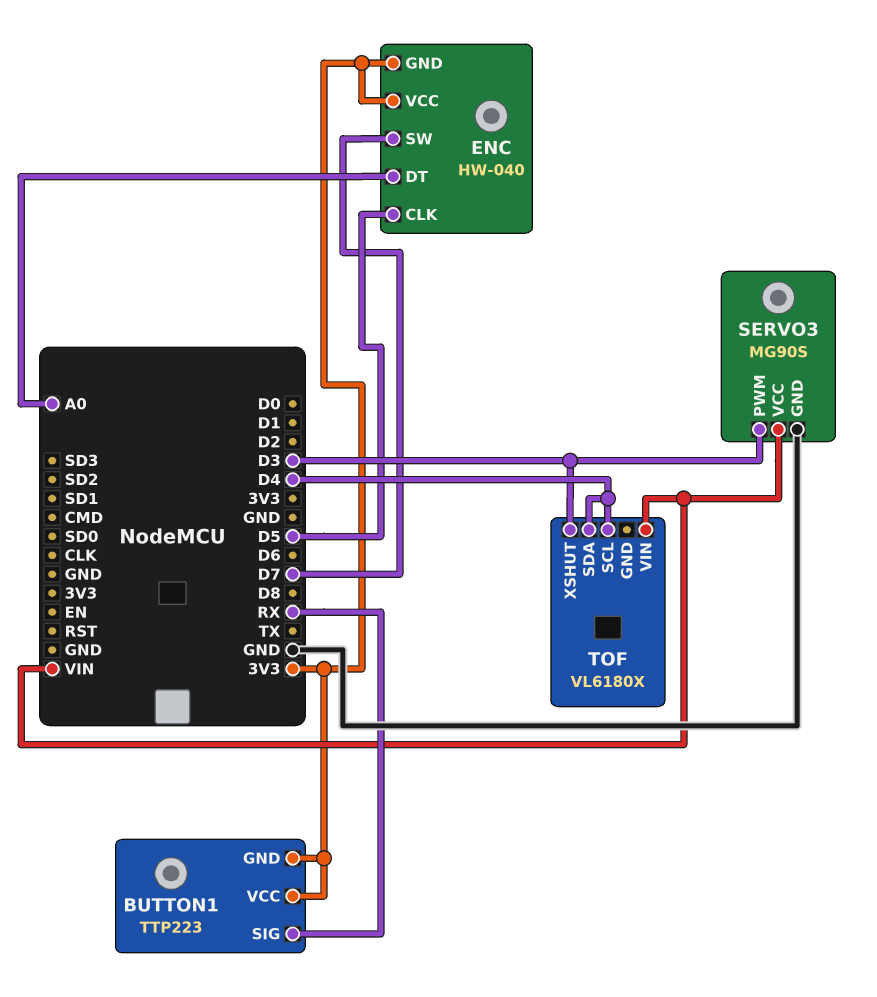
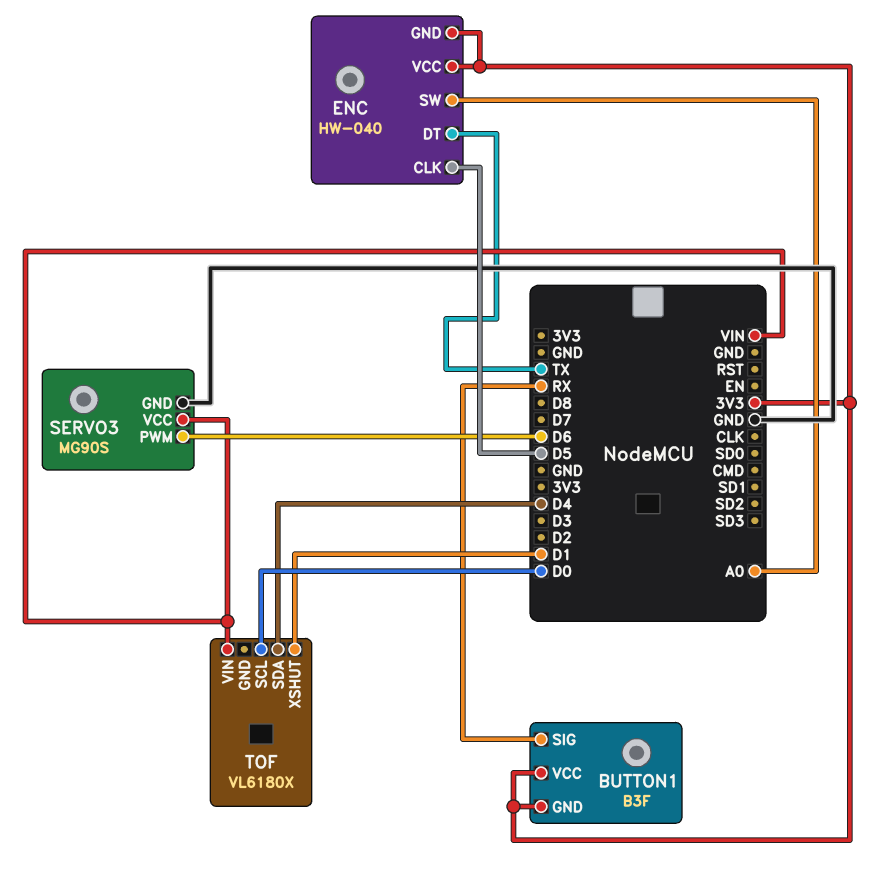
BUTTON1: TTP223 -> B3F
ENC pin DT: A0 -> TX
ENC pin SW: D7 -> A0
SERVO3 pin PWM: D3 -> D6
TOF pin SCL: D4 -> D0
TOF pin XSHUT: D3 -> D1

